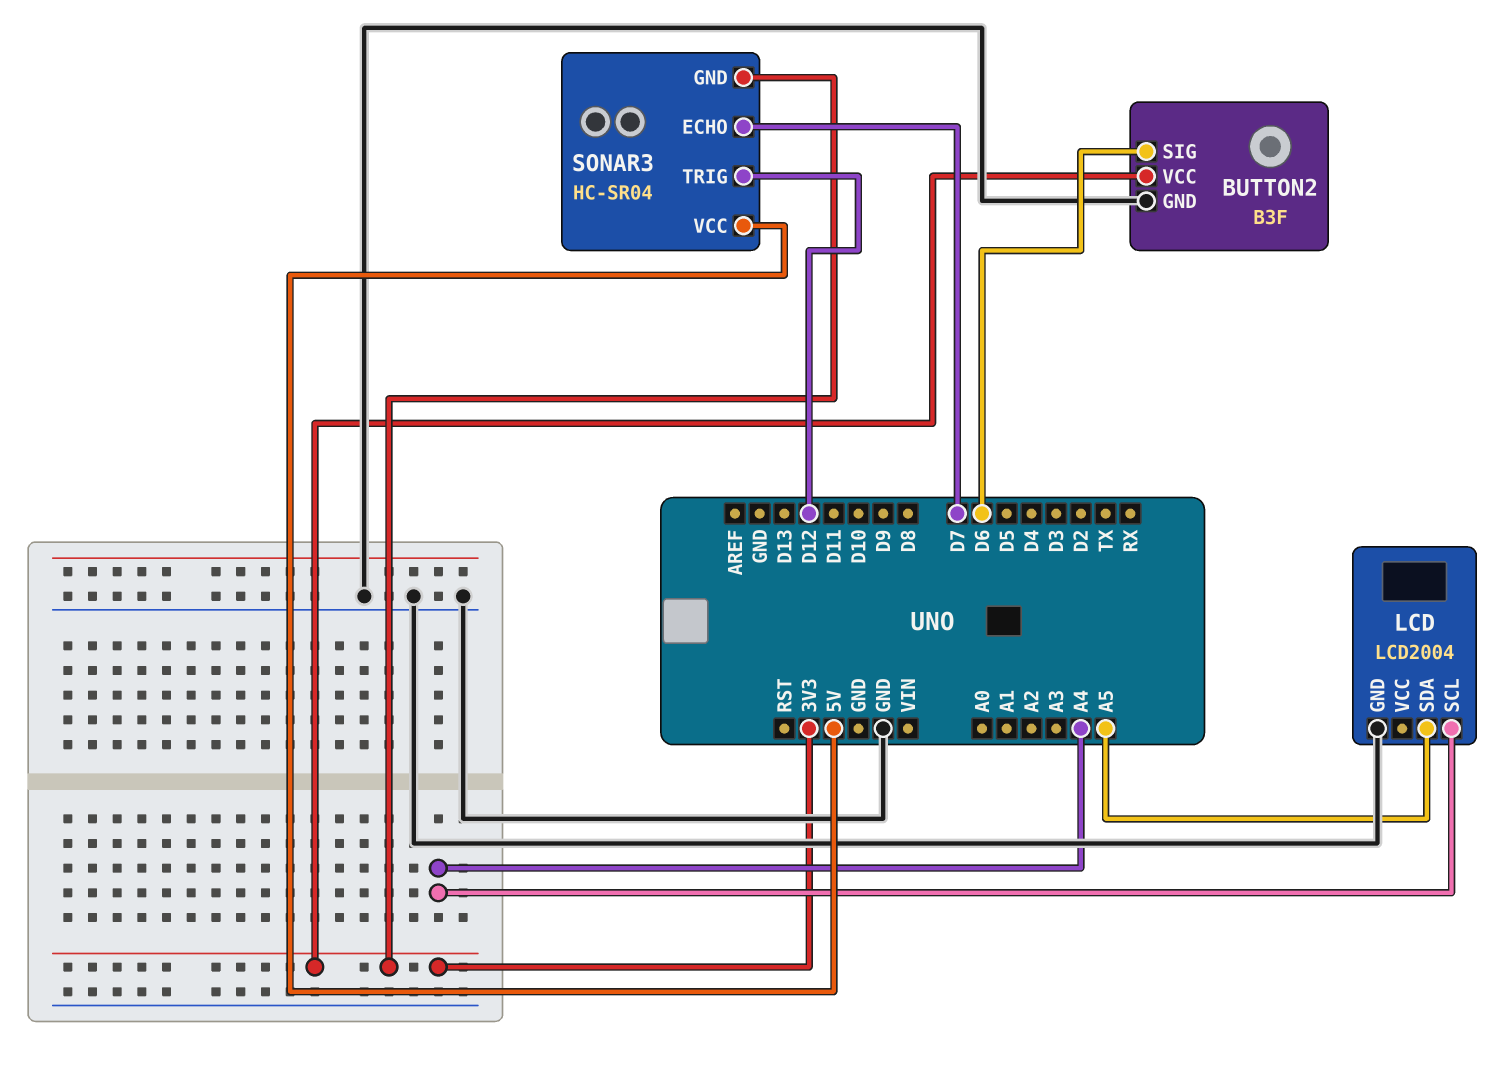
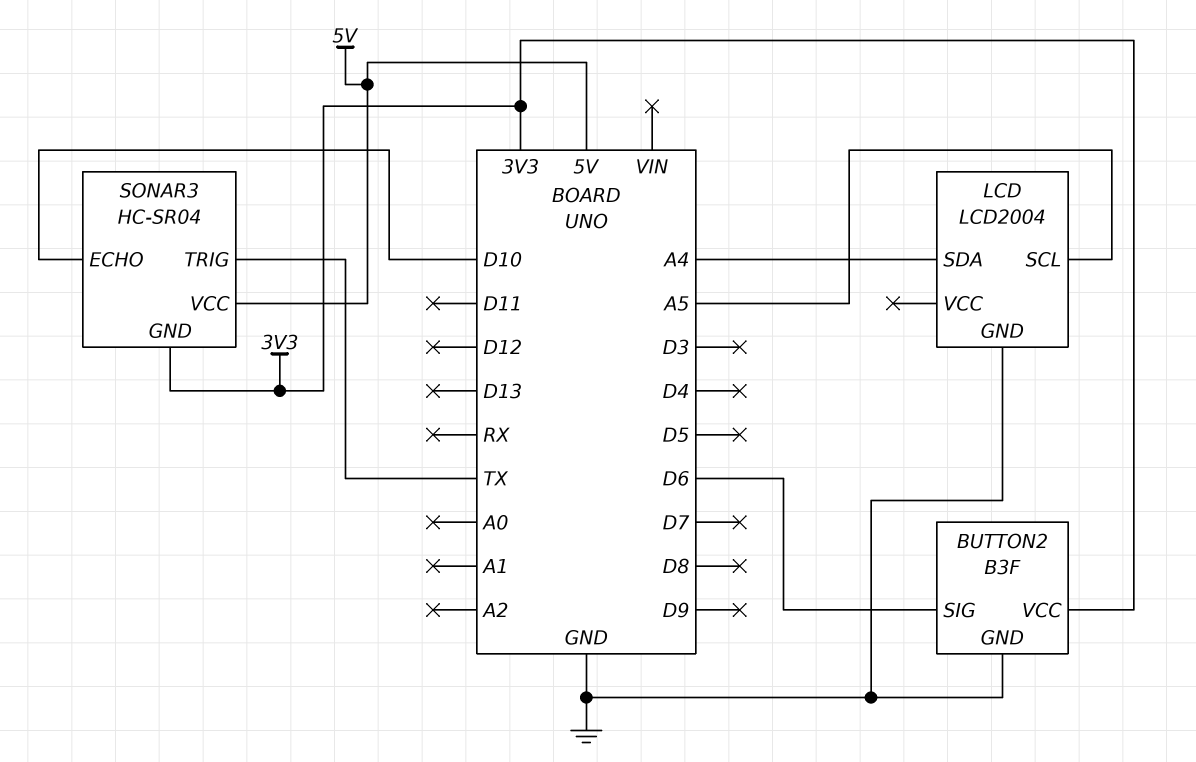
LCD pin SCL: A4 -> A5
LCD pin SDA: A5 -> A4
SONAR3 pin ECHO: D7 -> D10
SONAR3 pin TRIG: D12 -> TX

